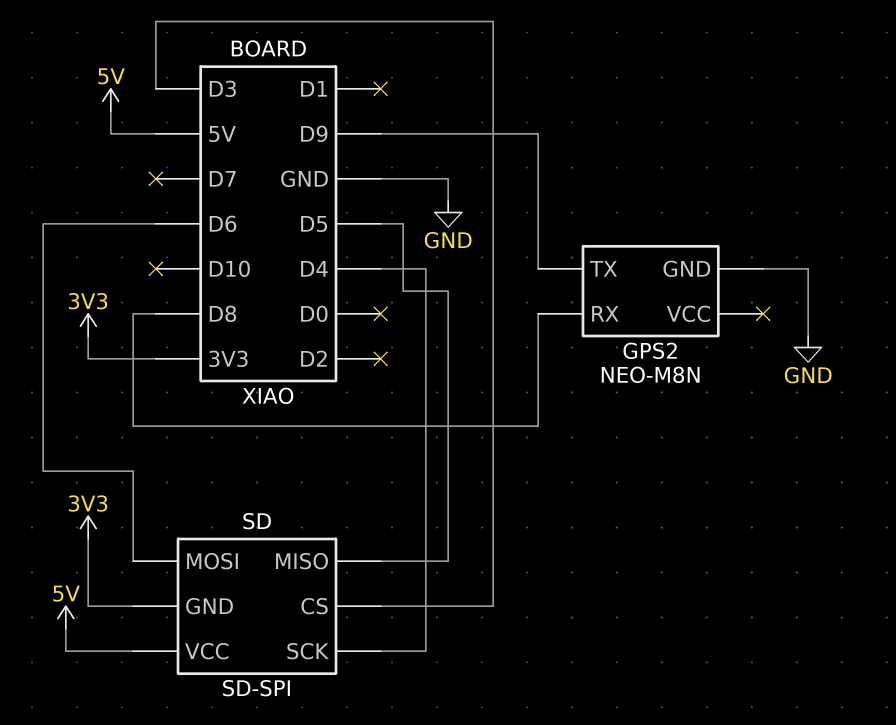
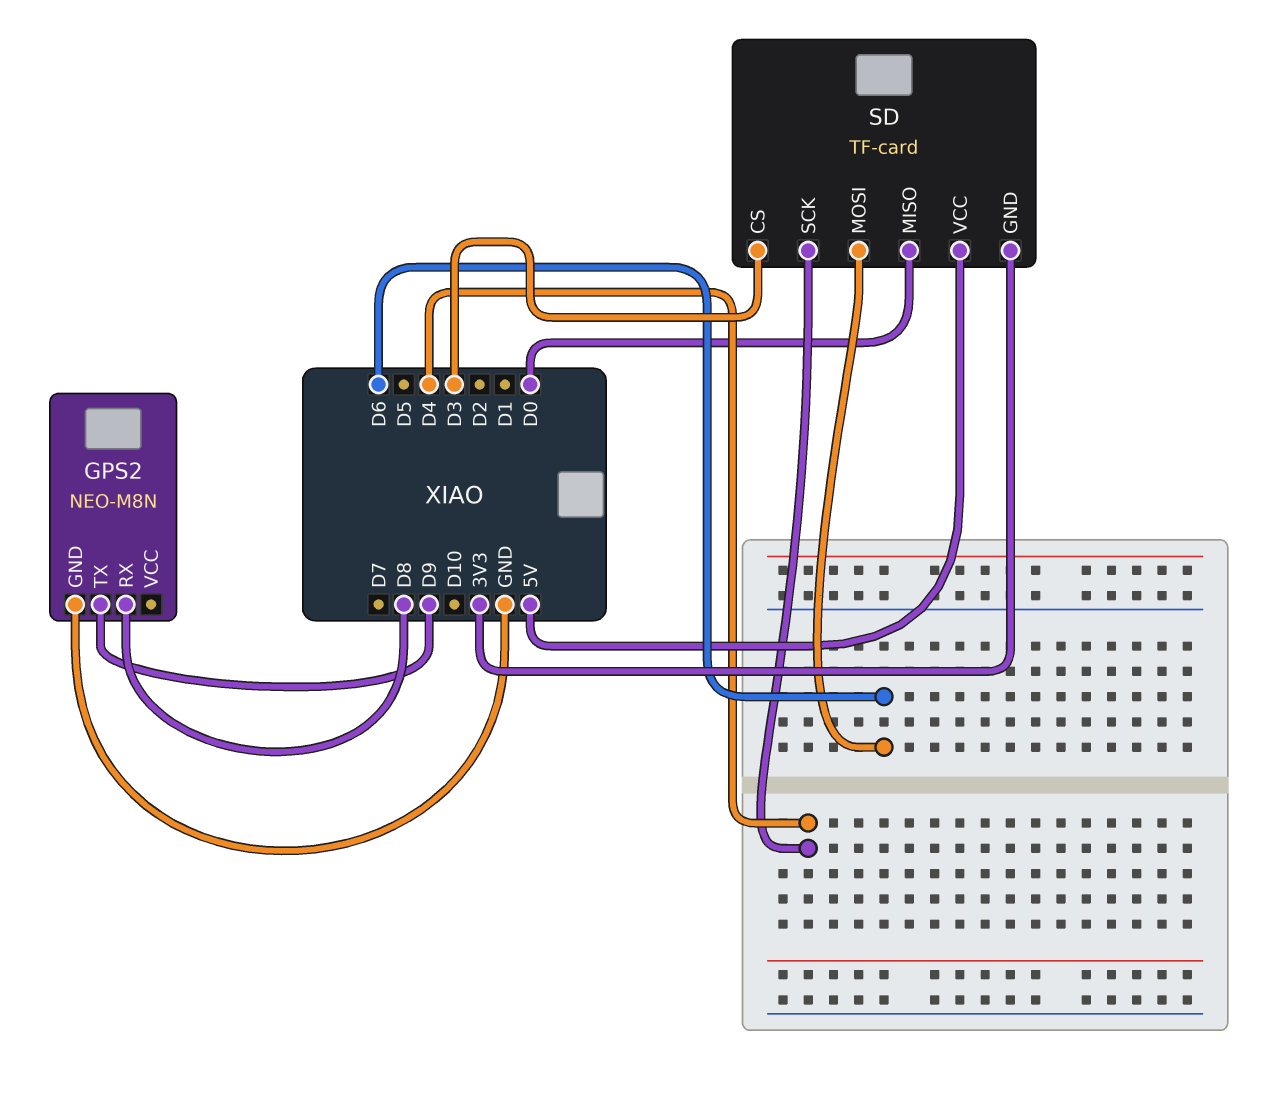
SD: SD-SPI -> TF-card
SD pin MISO: D5 -> D0

